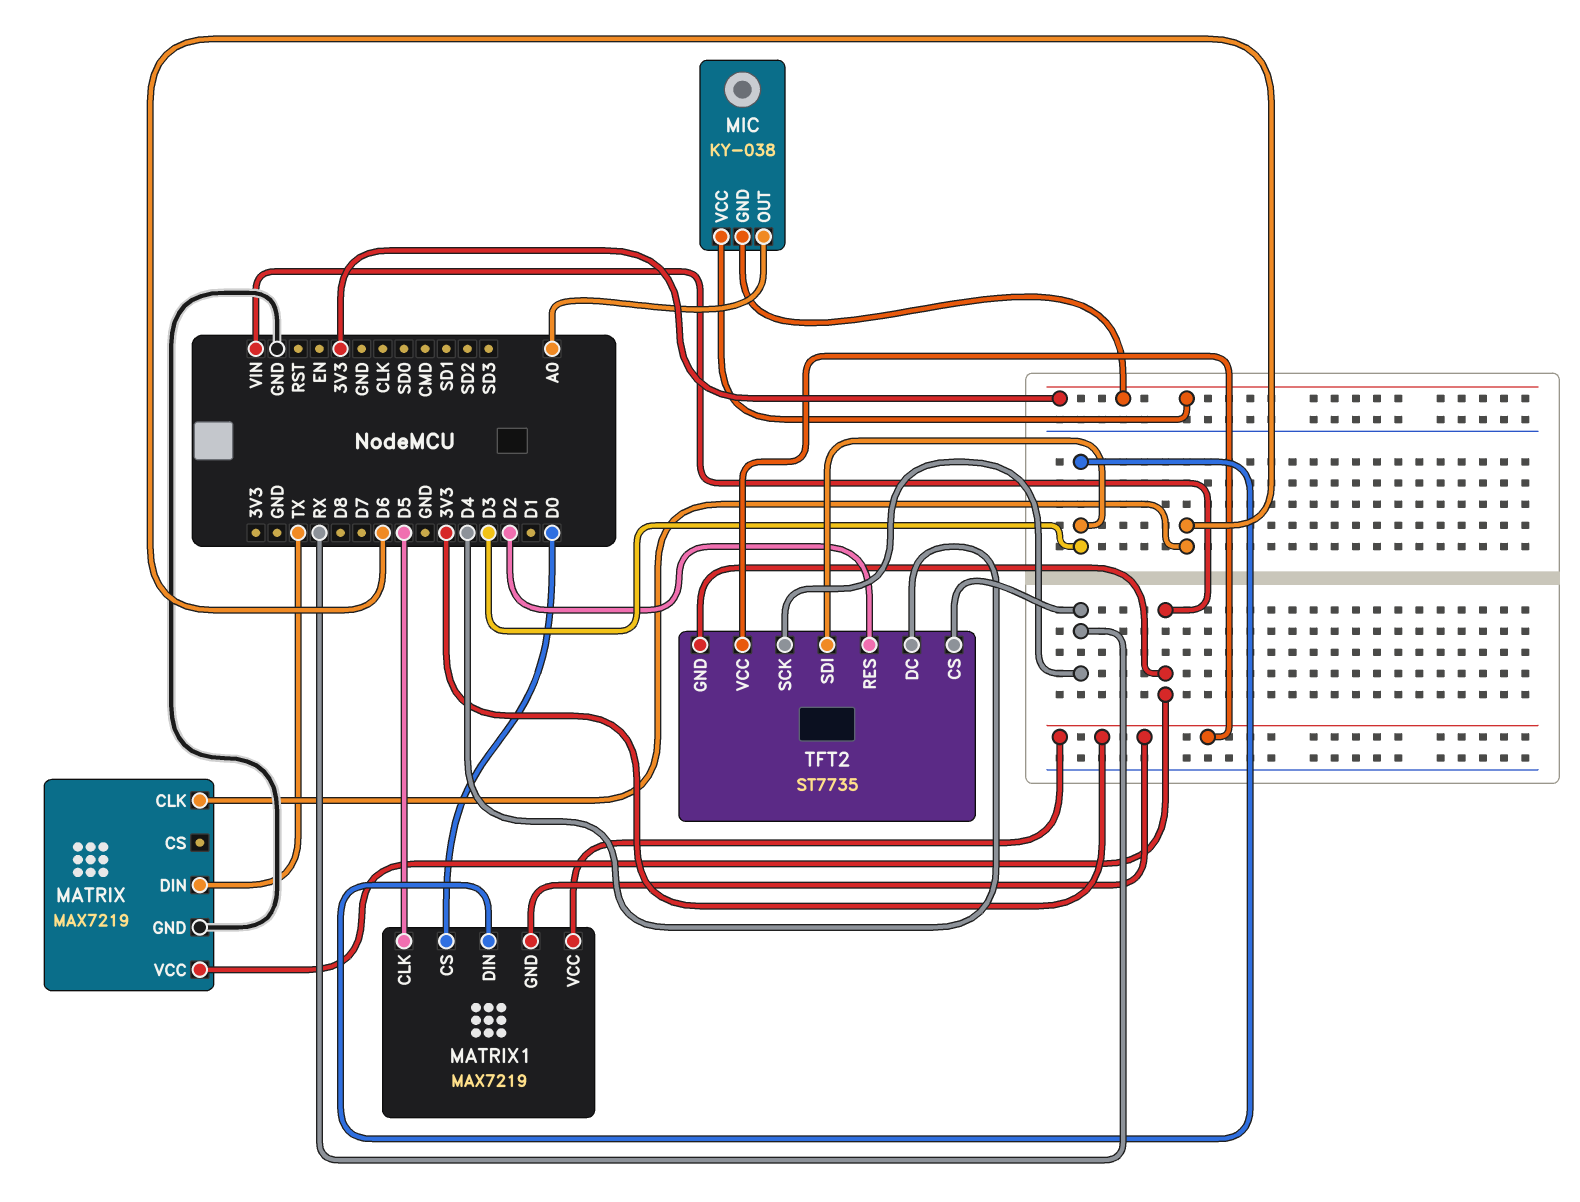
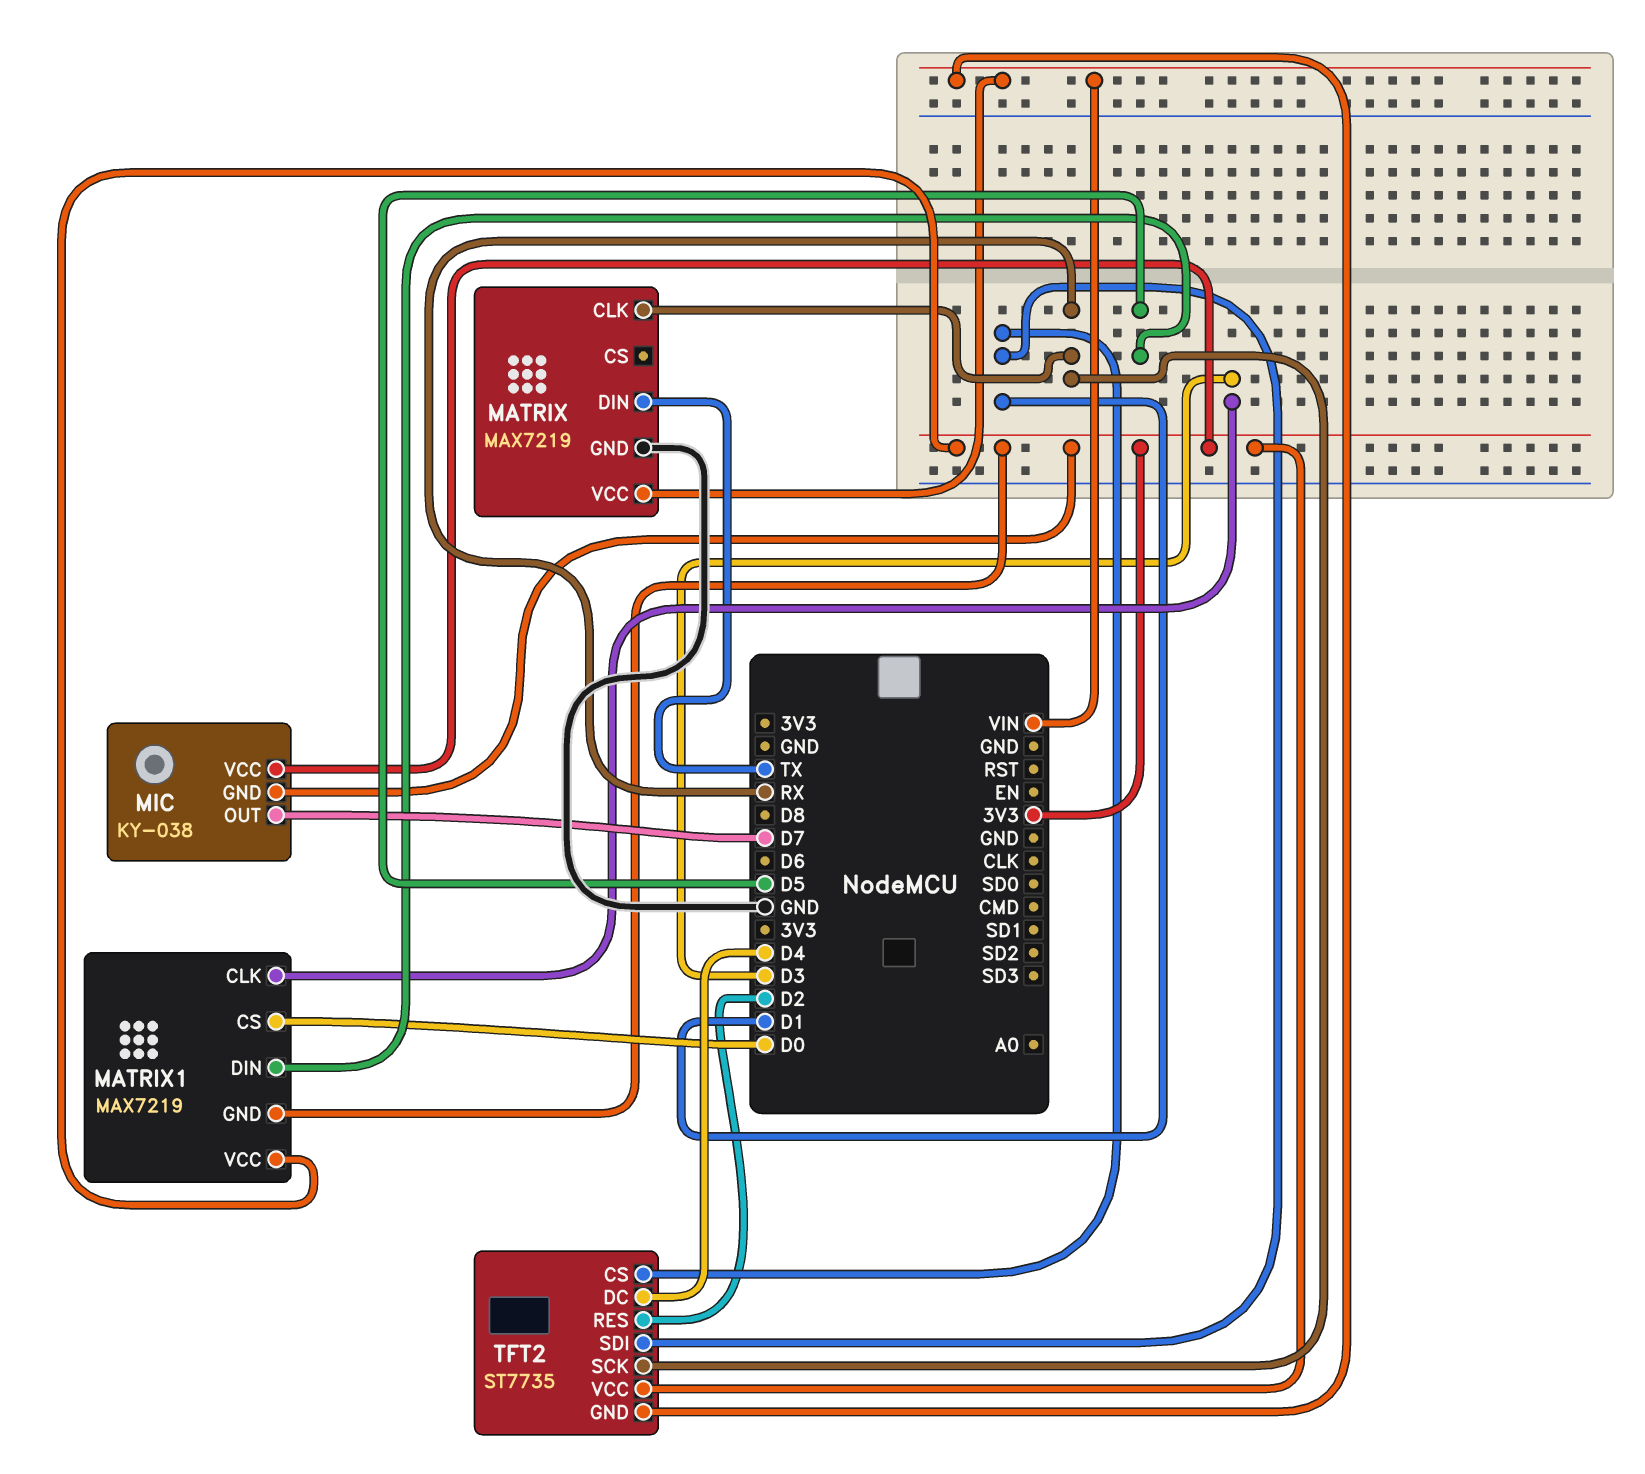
MATRIX pin CLK: D6 -> RX
MATRIX1 pin CLK: D5 -> D3
MATRIX1 pin DIN: D3 -> D5
MIC pin OUT: A0 -> D7
TFT2 pin CS: RX -> D1
TFT2 pin SDI: D3 -> D1

